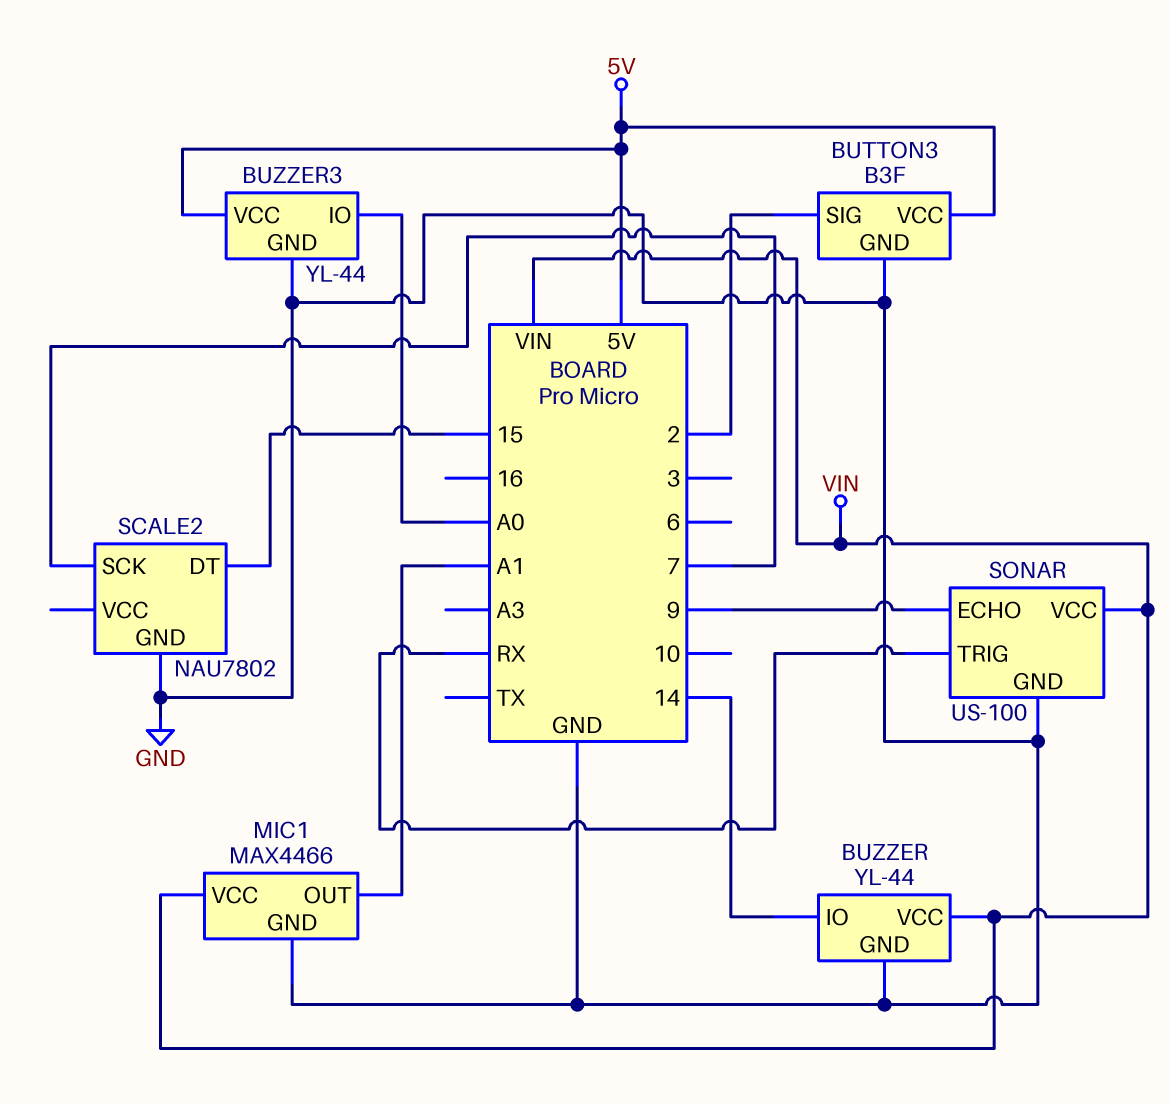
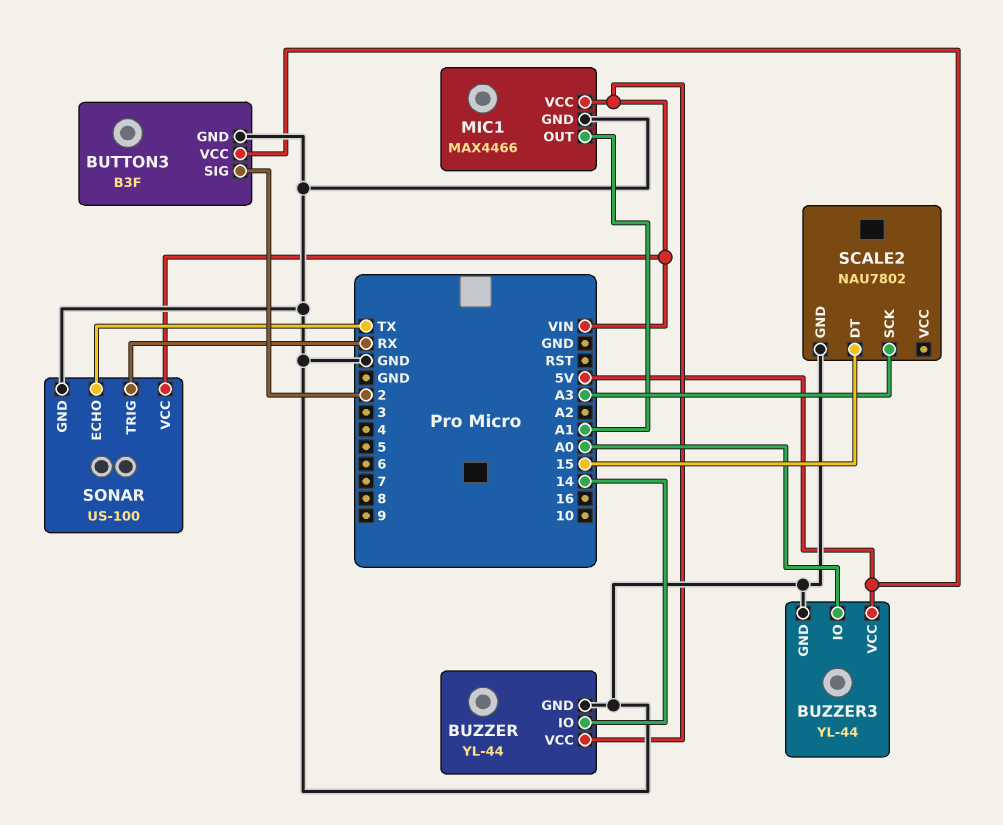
SCALE2 pin SCK: 7 -> A3
SONAR pin ECHO: 9 -> TX

